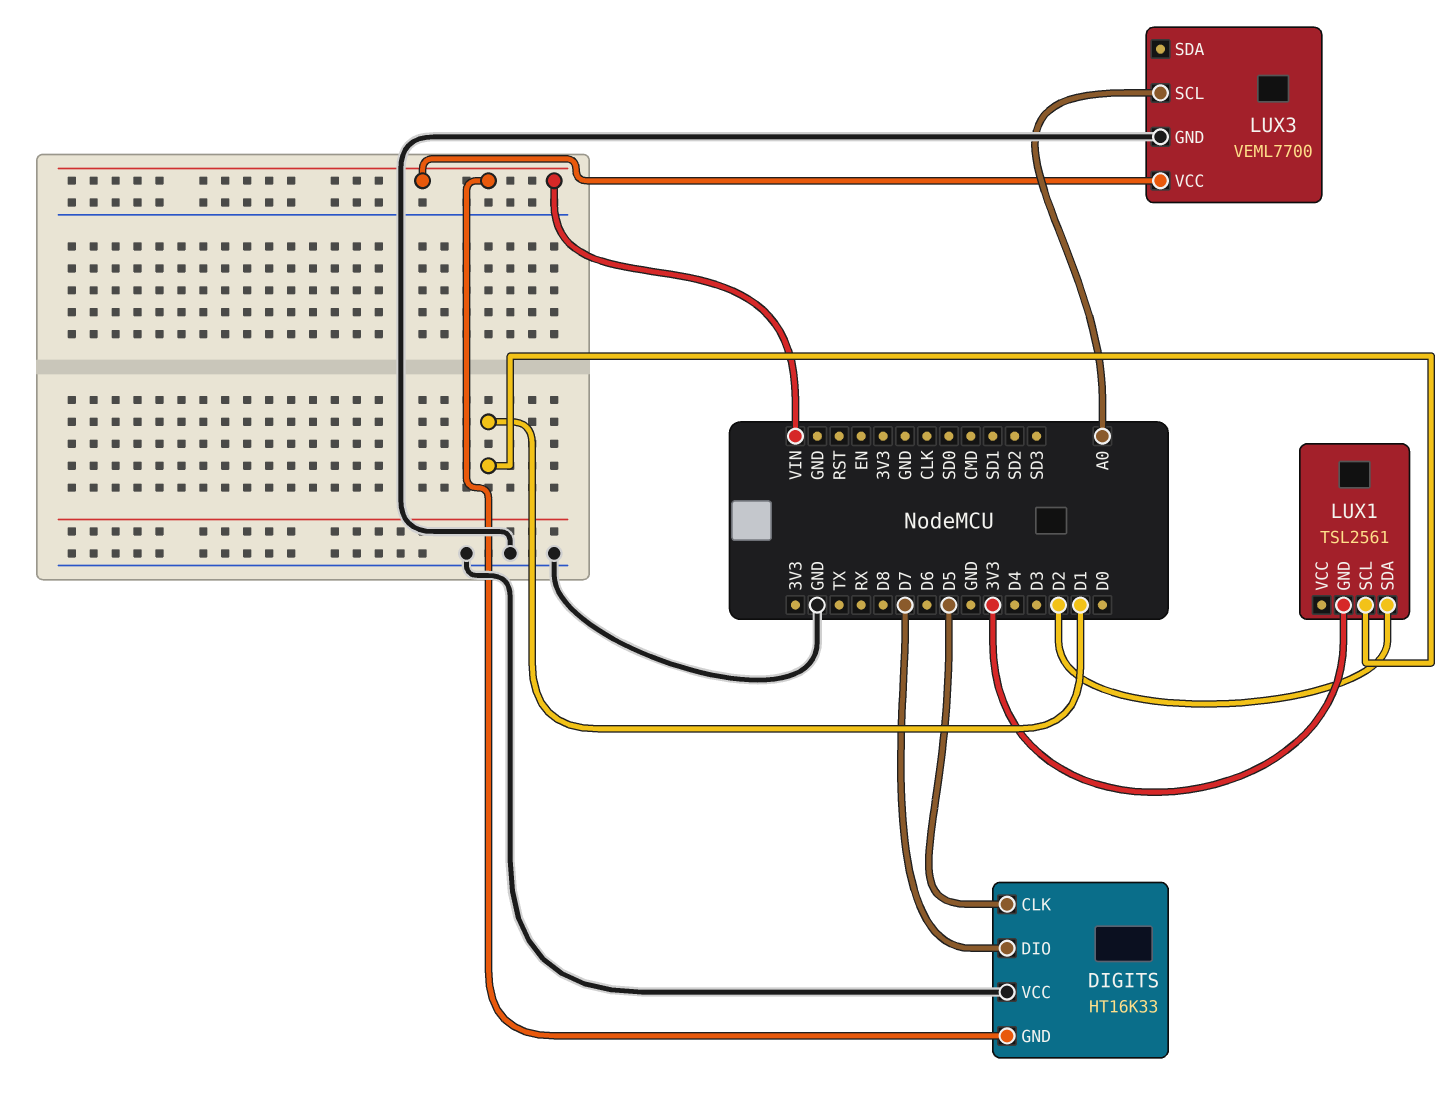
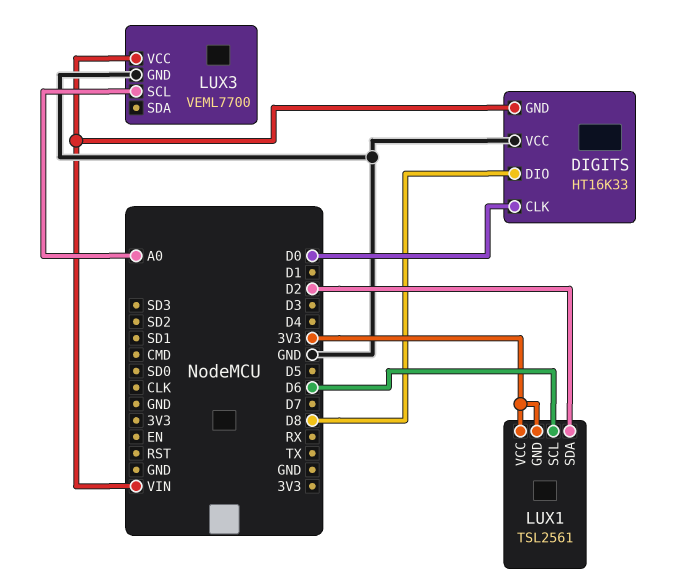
DIGITS pin CLK: D5 -> D0
DIGITS pin DIO: D7 -> D8
LUX1 pin SCL: D1 -> D6
LUX1 pin VCC: none -> 3V3

